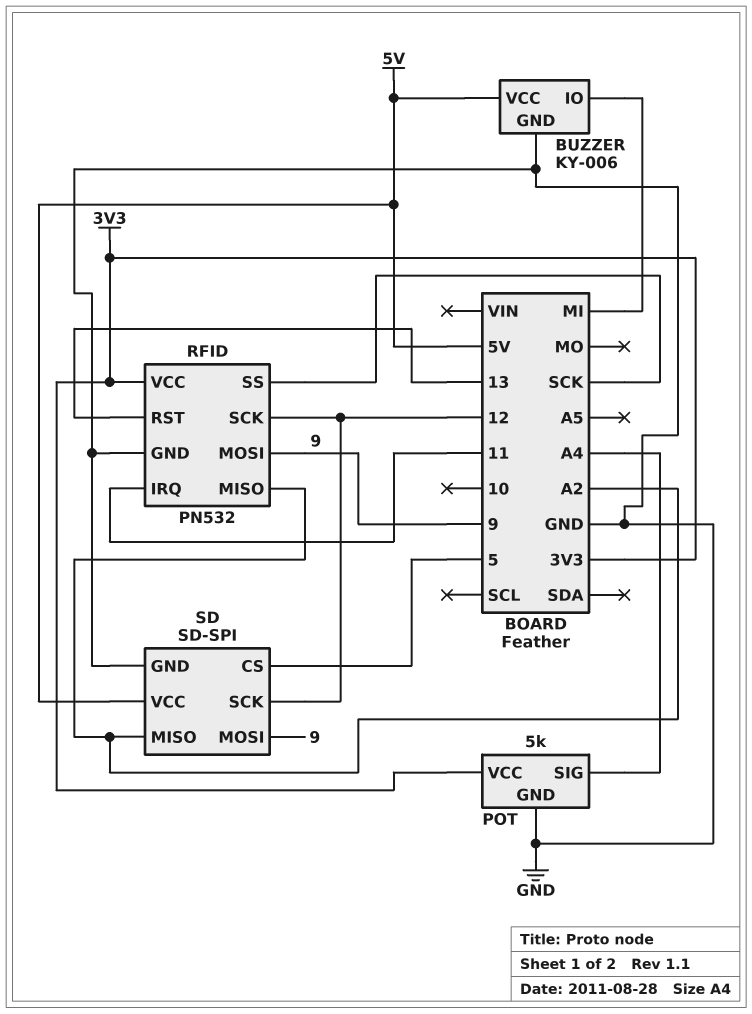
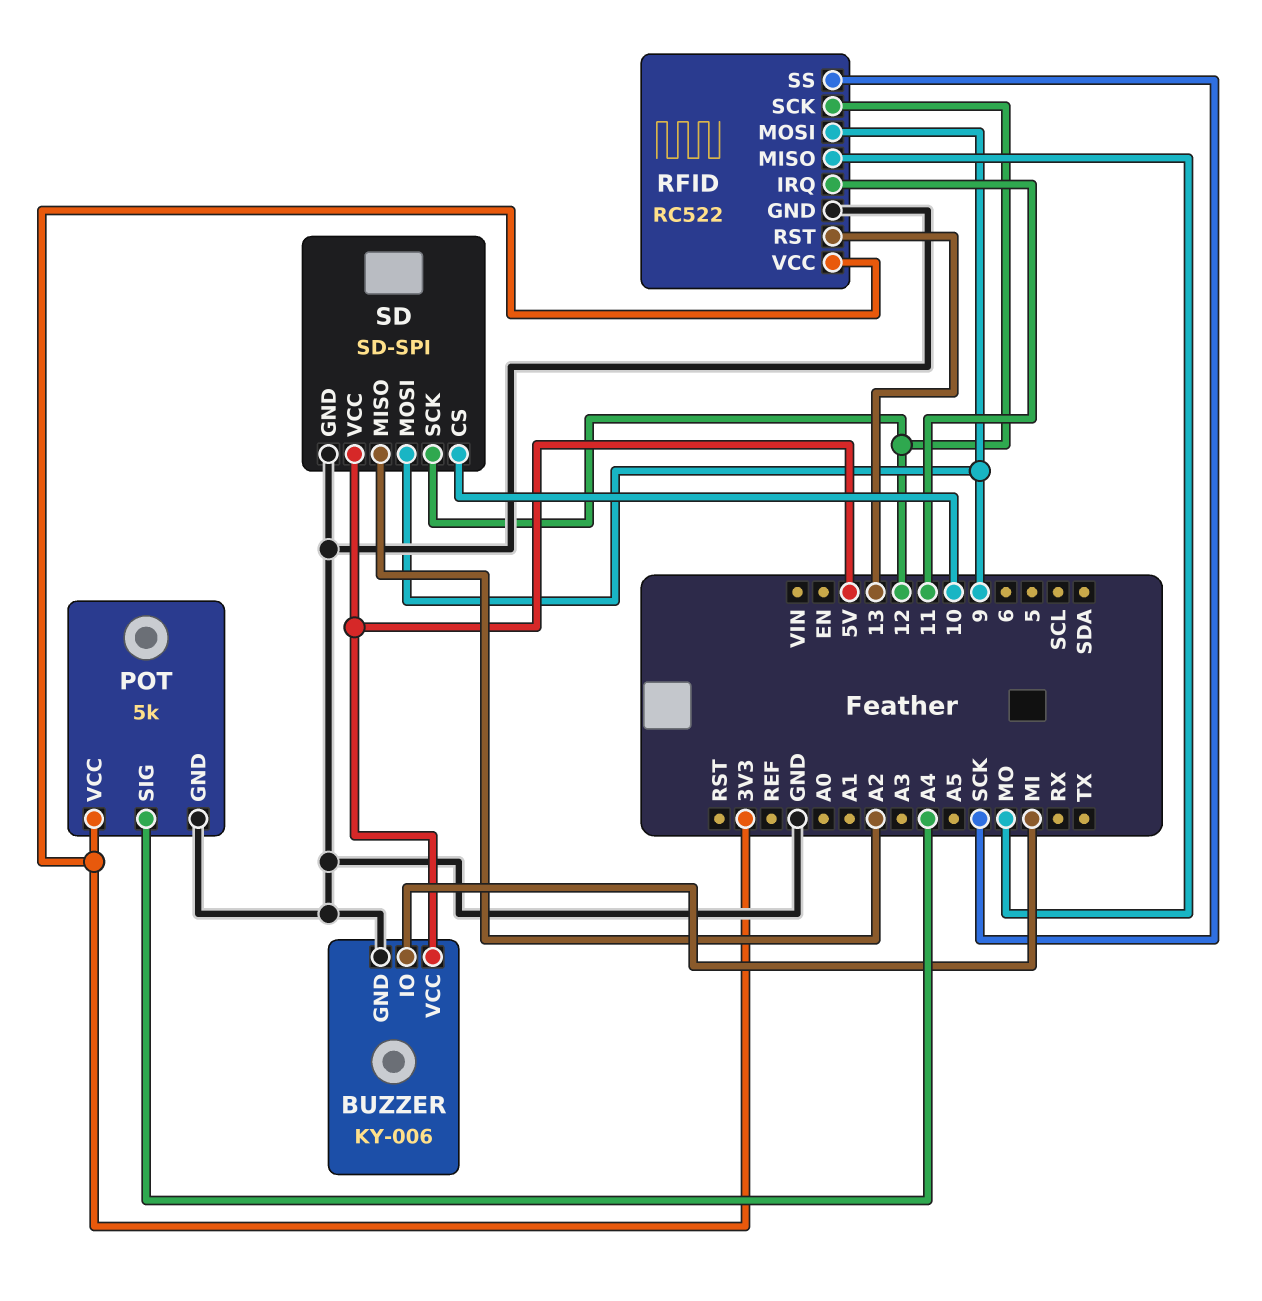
RFID: PN532 -> RC522
RFID pin MISO: A2 -> MO
SD pin CS: 5 -> 10

